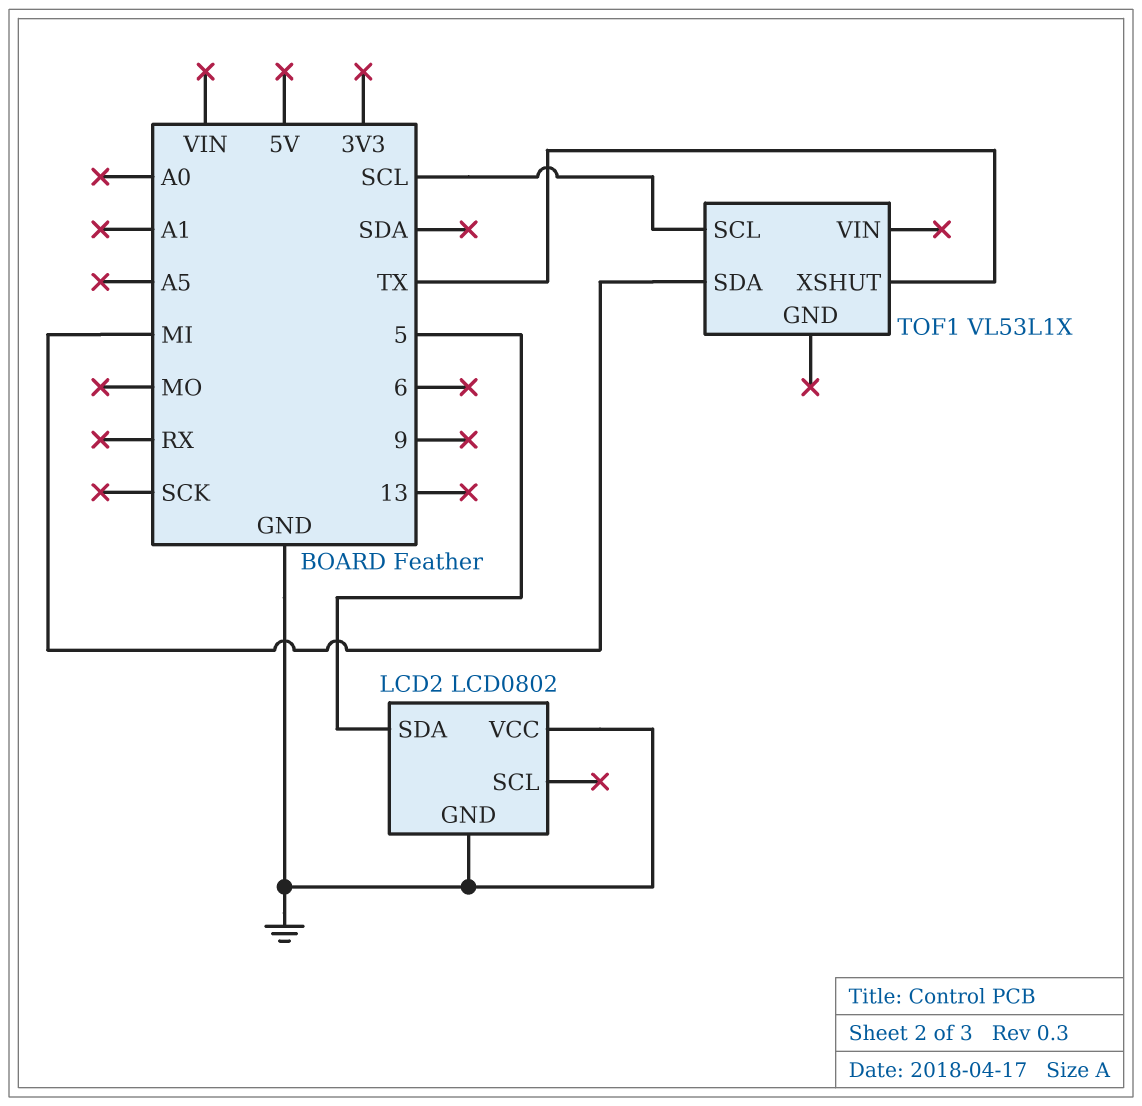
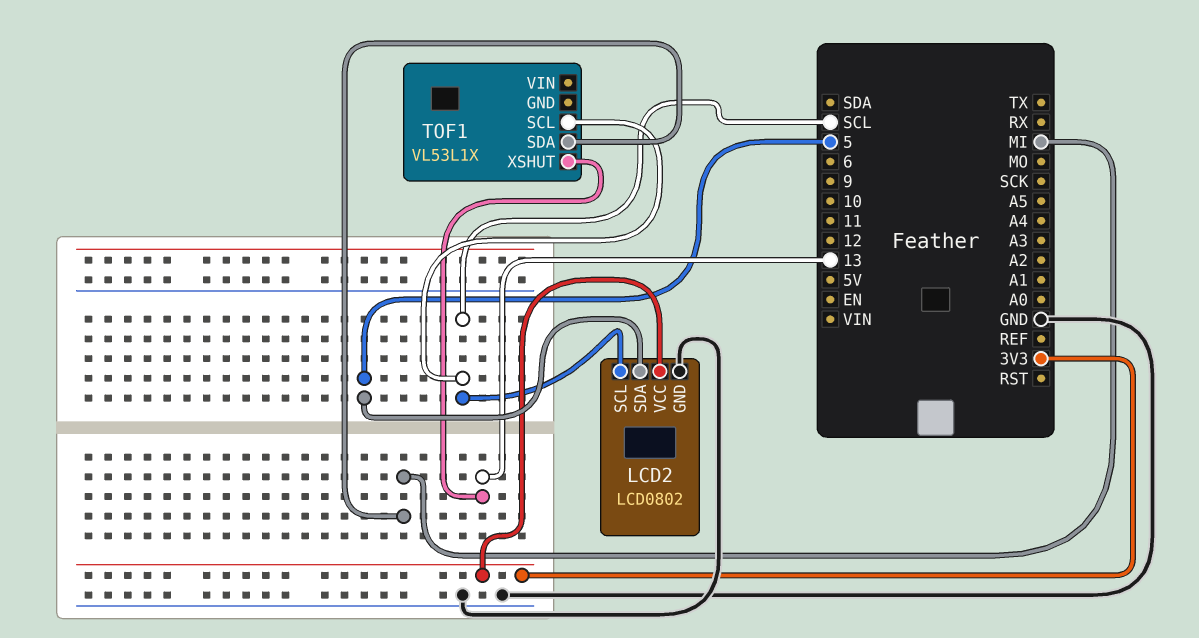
LCD2 pin SCL: none -> SCL
LCD2 pin VCC: GND -> 3V3
TOF1 pin XSHUT: TX -> 13

